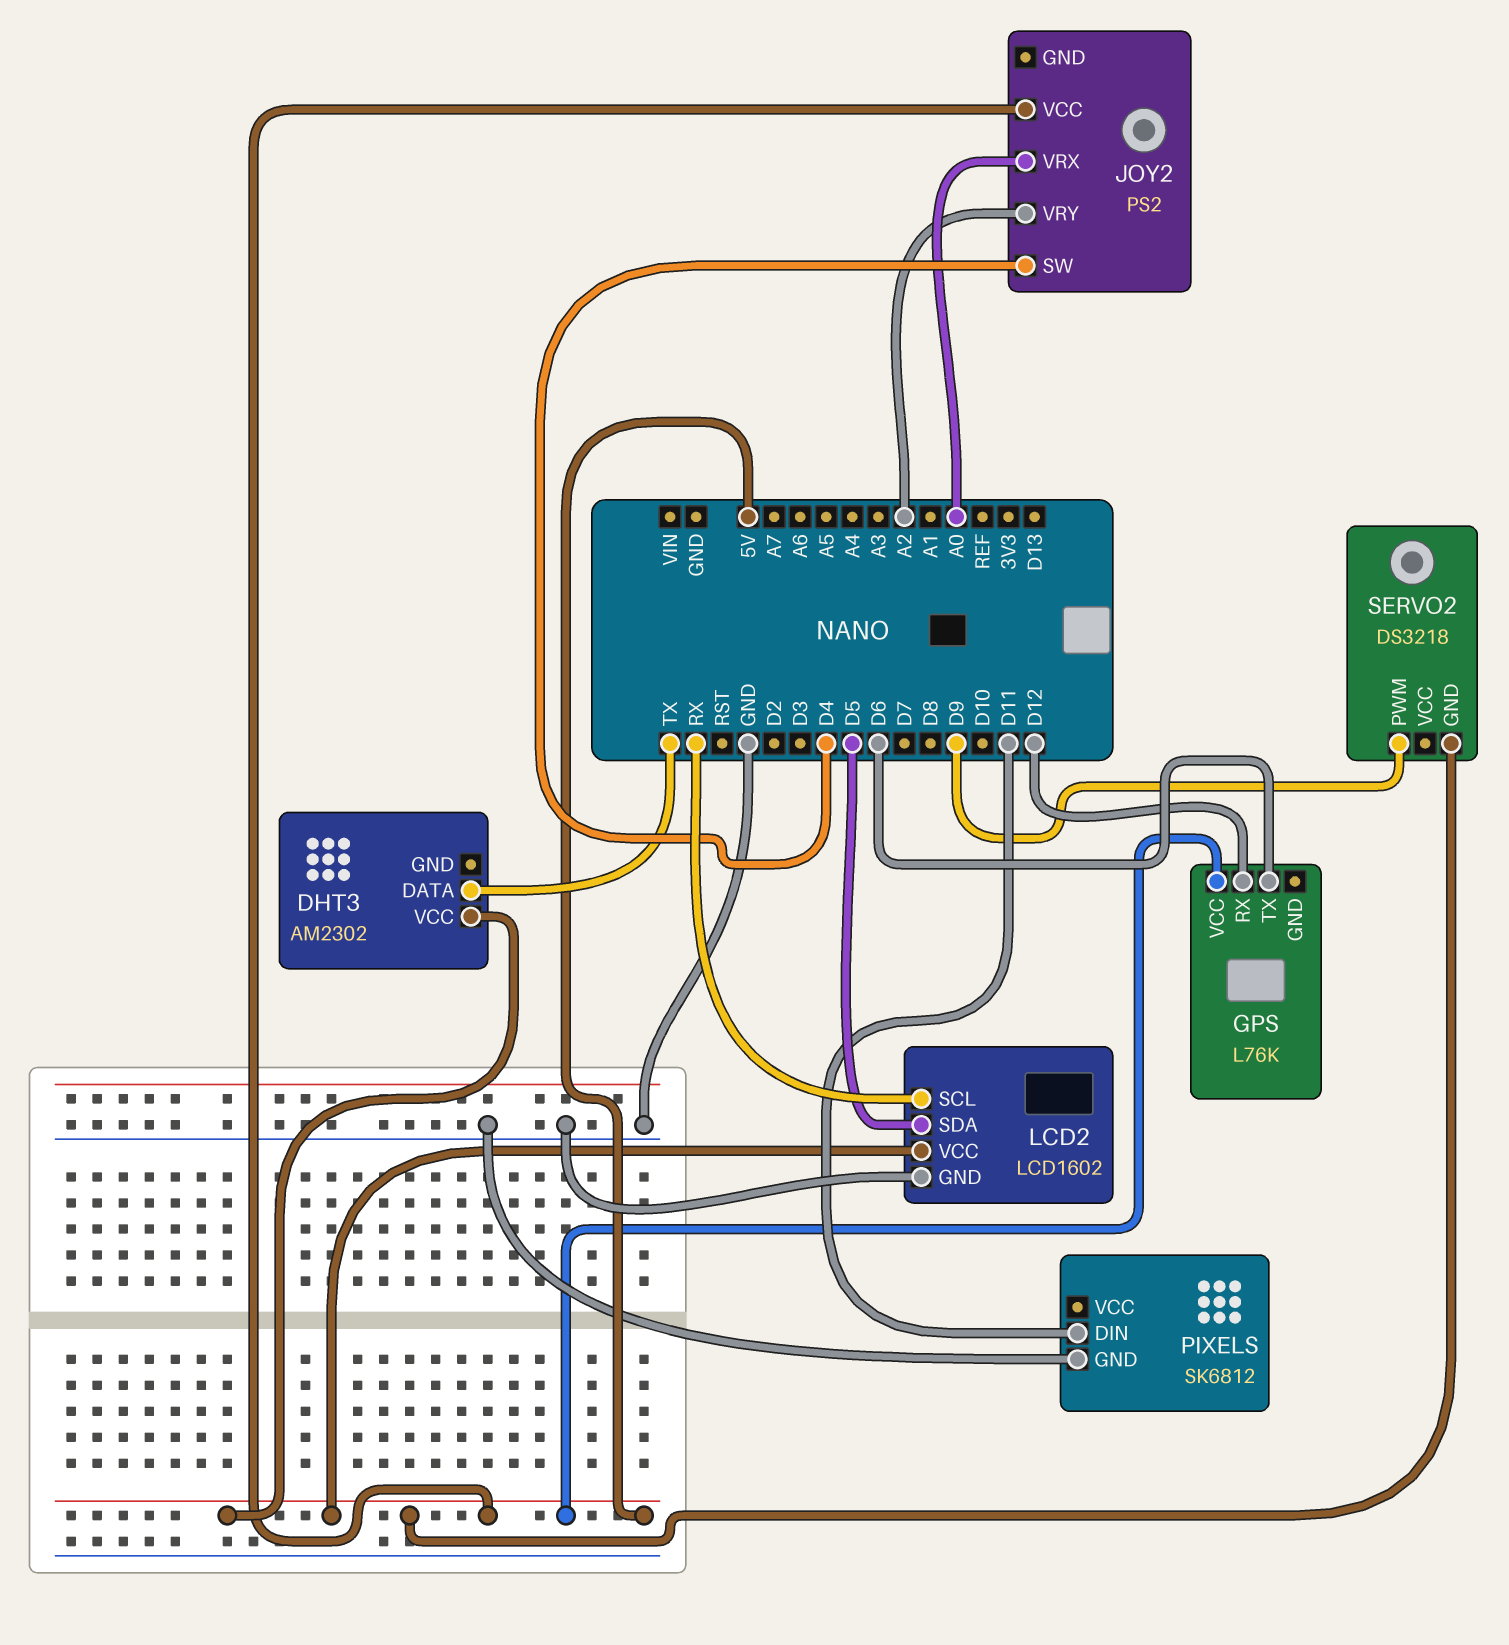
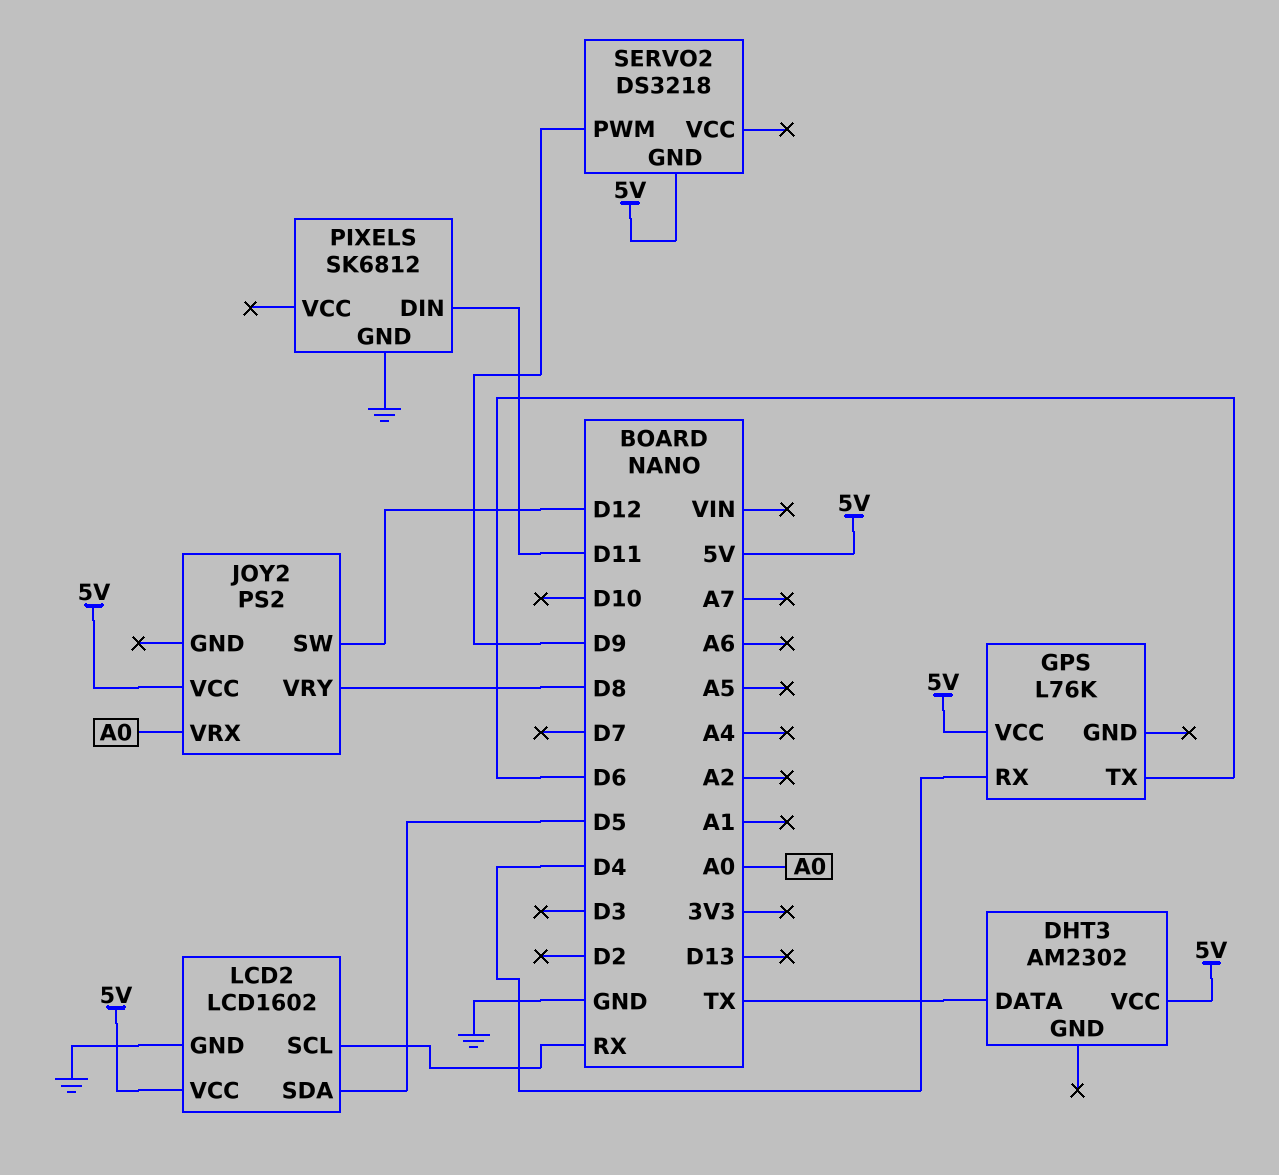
GPS pin RX: D12 -> D4
JOY2 pin SW: D4 -> D12
JOY2 pin VRY: A2 -> D8

